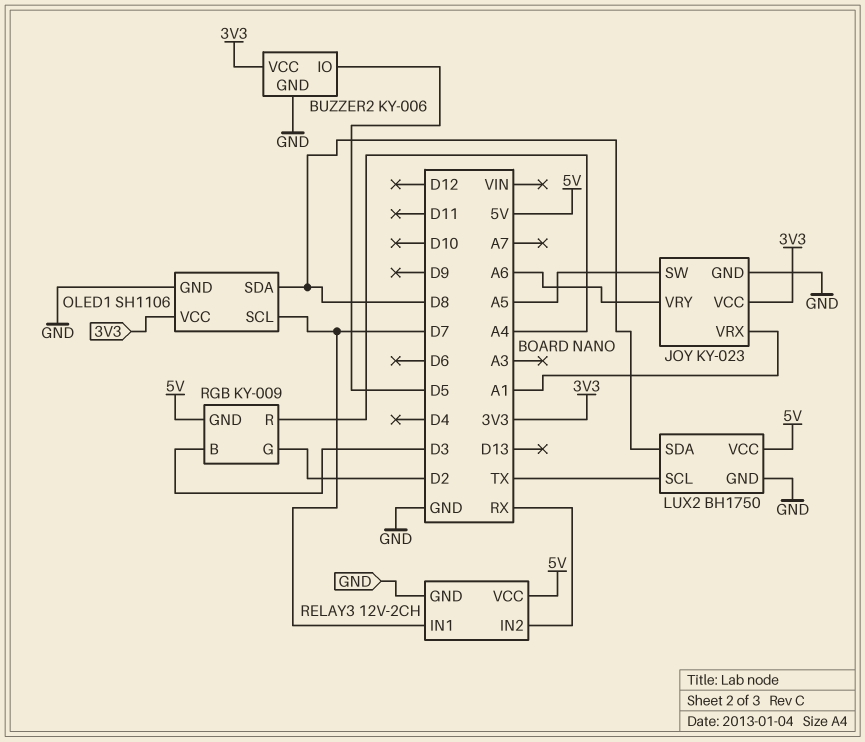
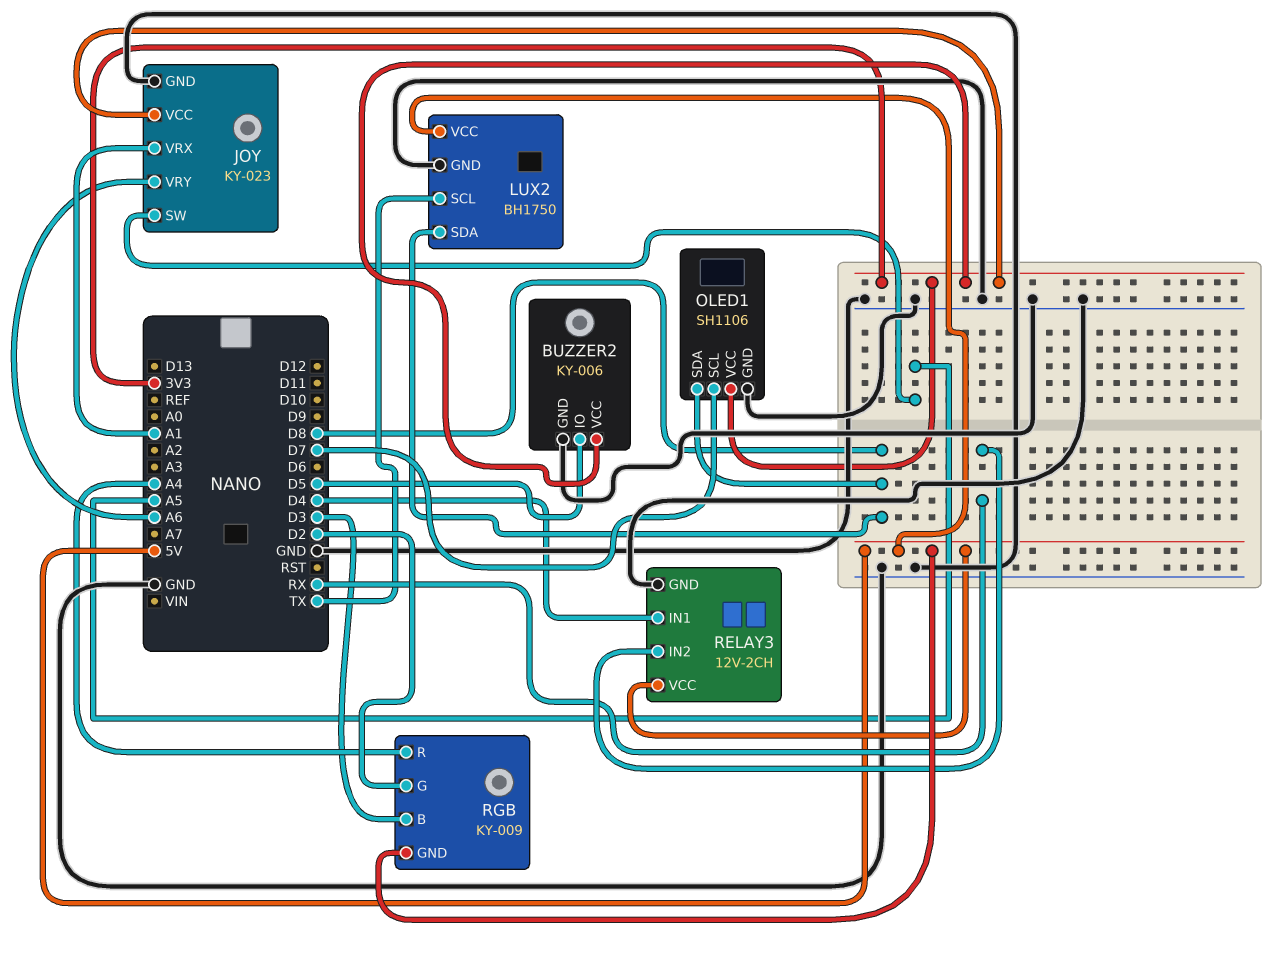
RELAY3 pin IN1: D7 -> D4

